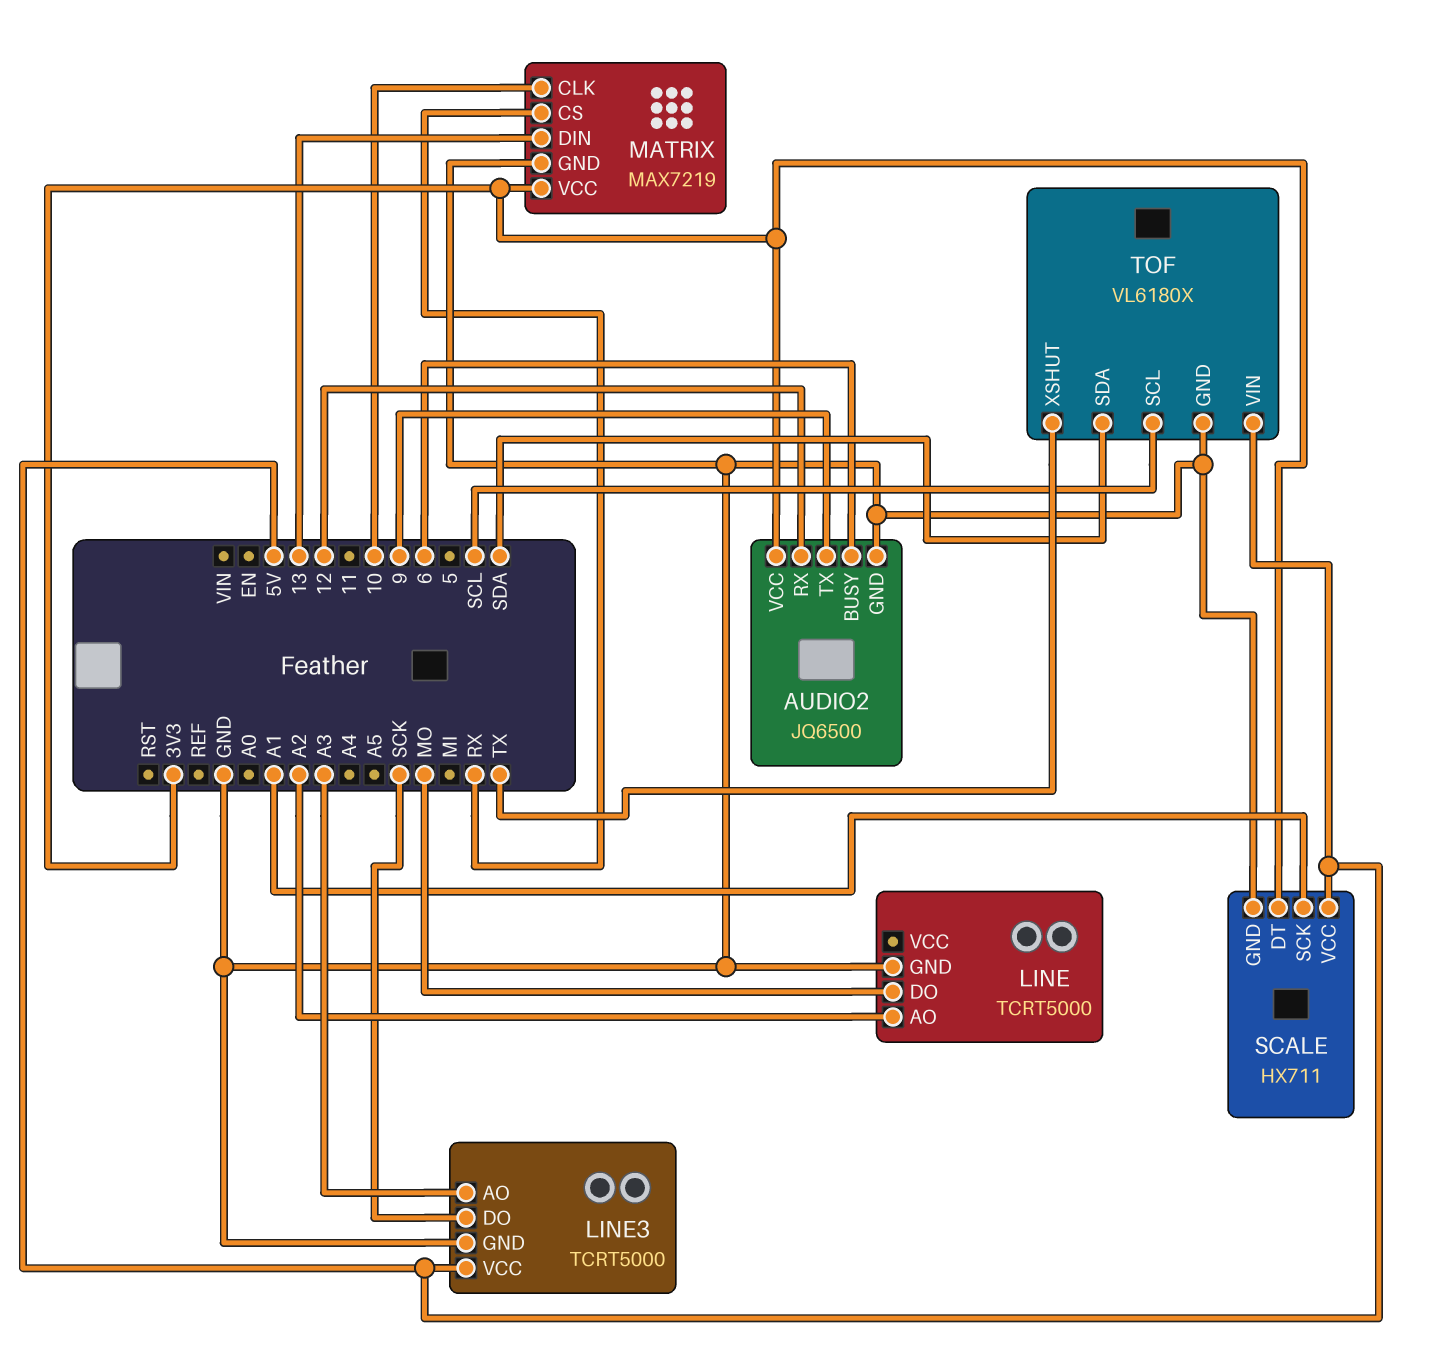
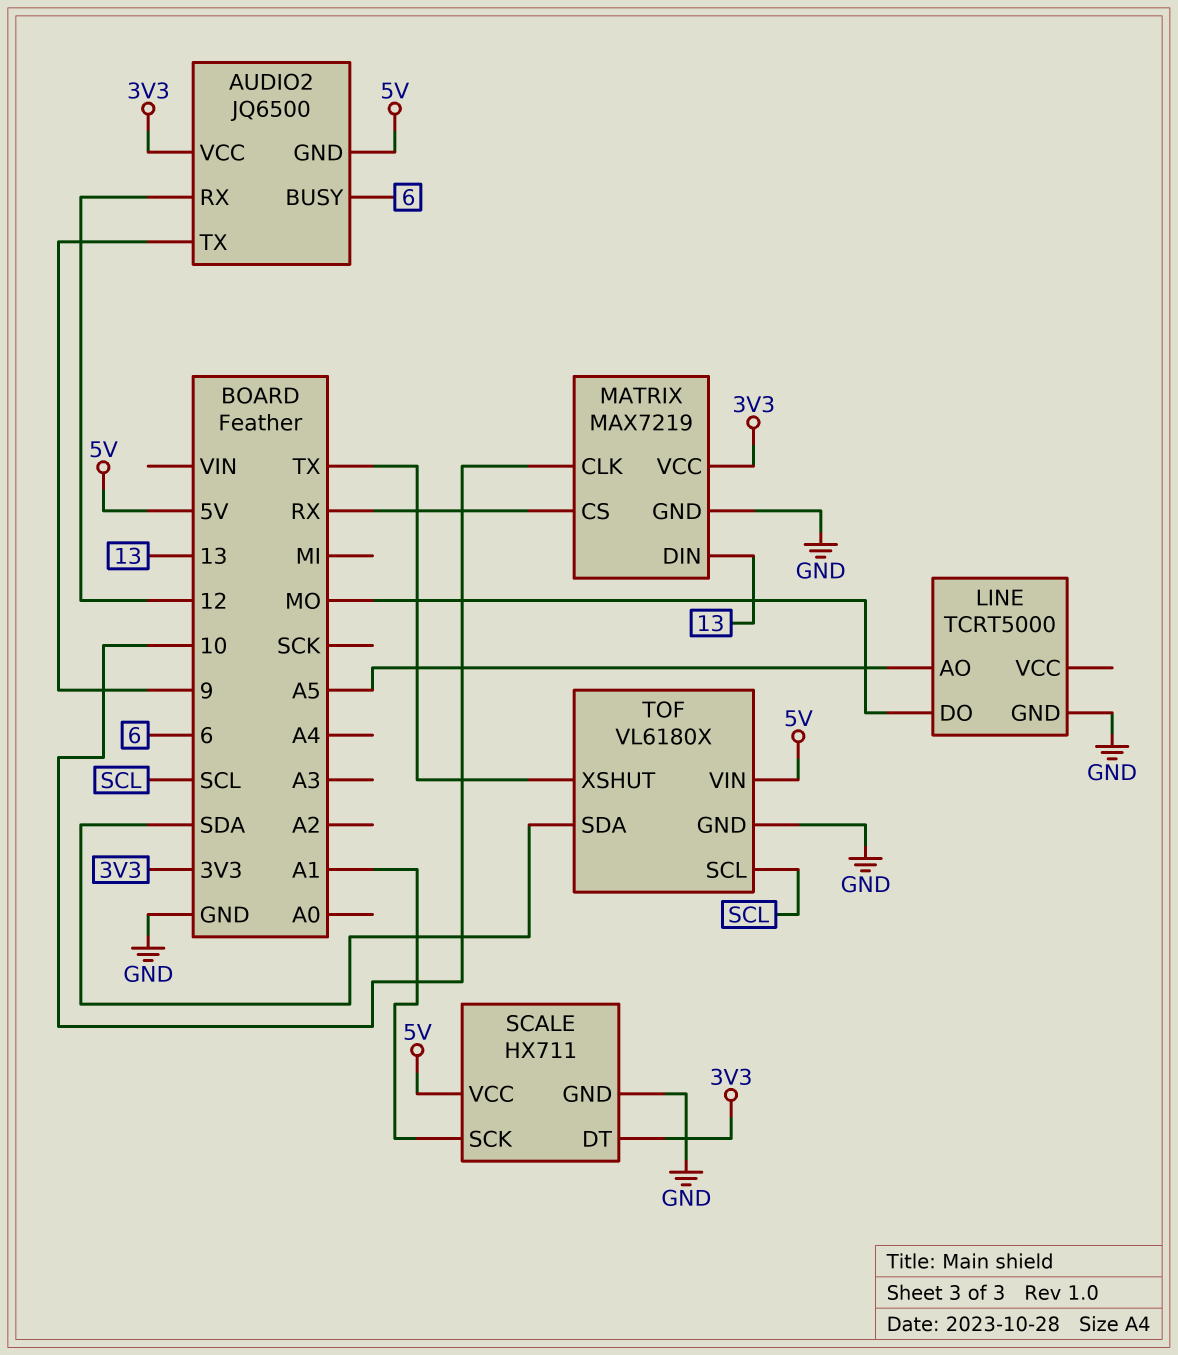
AUDIO2 pin GND: GND -> 5V
LINE pin AO: A2 -> A5
LINE3: TCRT5000 -> none
LINE3 pin AO: A3 -> none
LINE3 pin DO: SCK -> none
LINE3 pin GND: GND -> none
LINE3 pin VCC: 5V -> none

